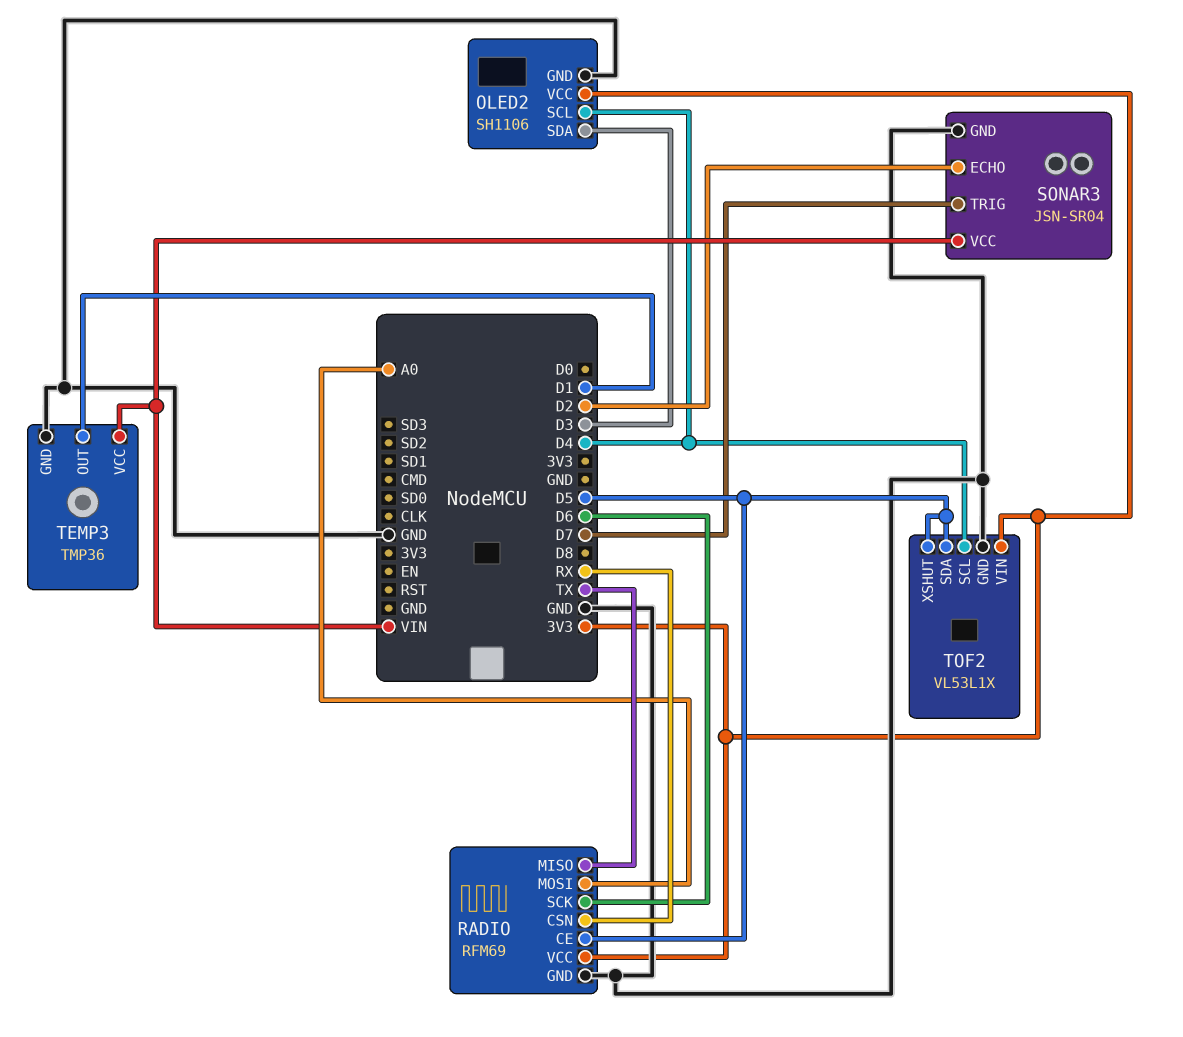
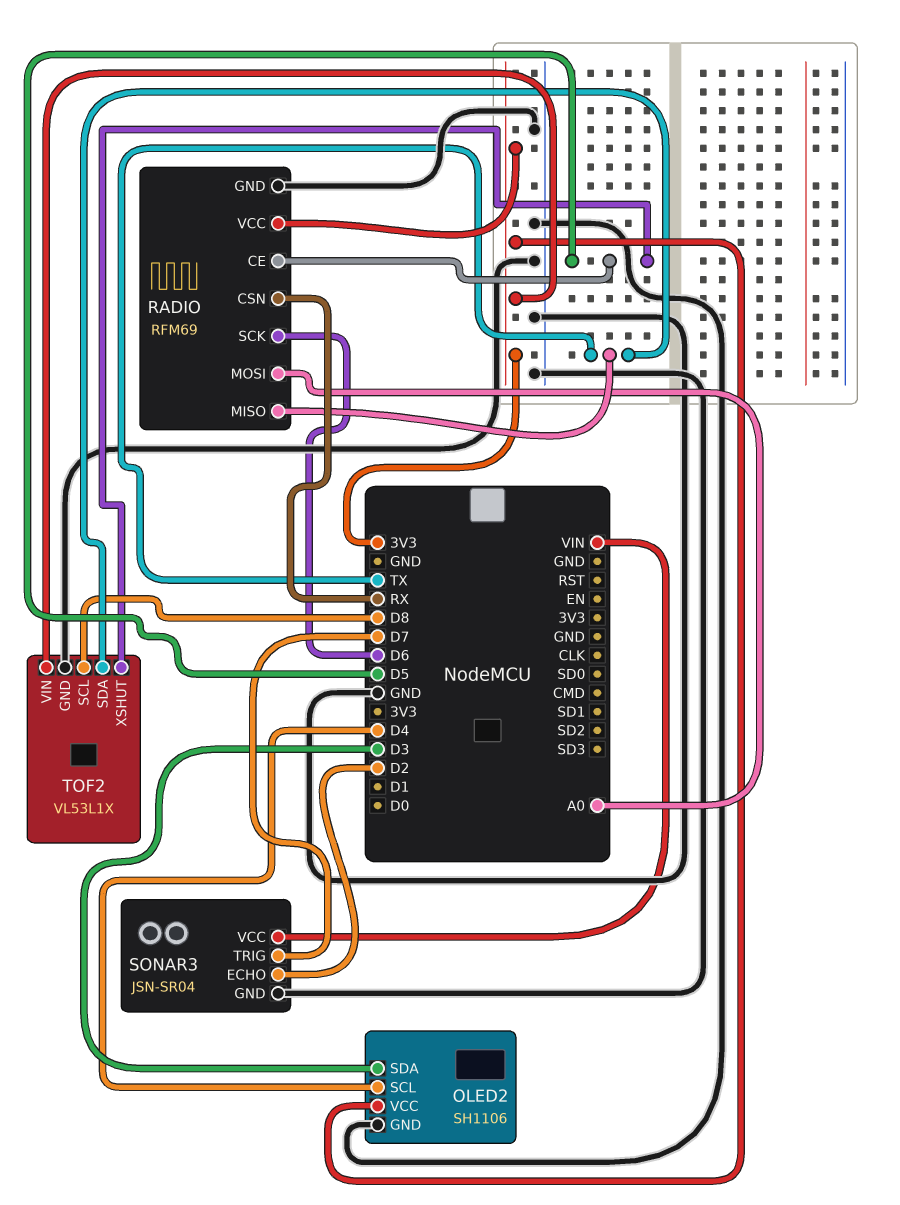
TEMP3: TMP36 -> none
TEMP3 pin GND: GND -> none
TEMP3 pin OUT: D1 -> none
TEMP3 pin VCC: VIN -> none
TOF2 pin SCL: D4 -> D8
TOF2 pin SDA: D5 -> TX

